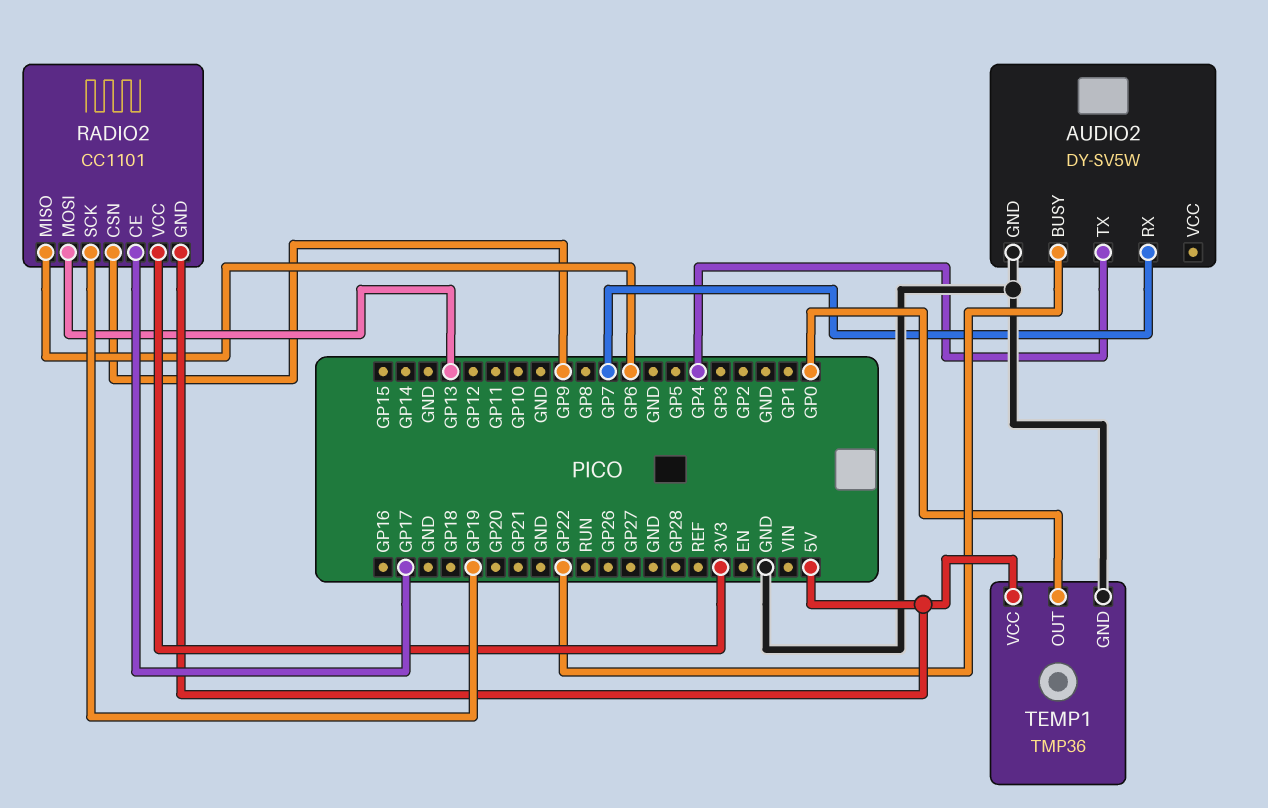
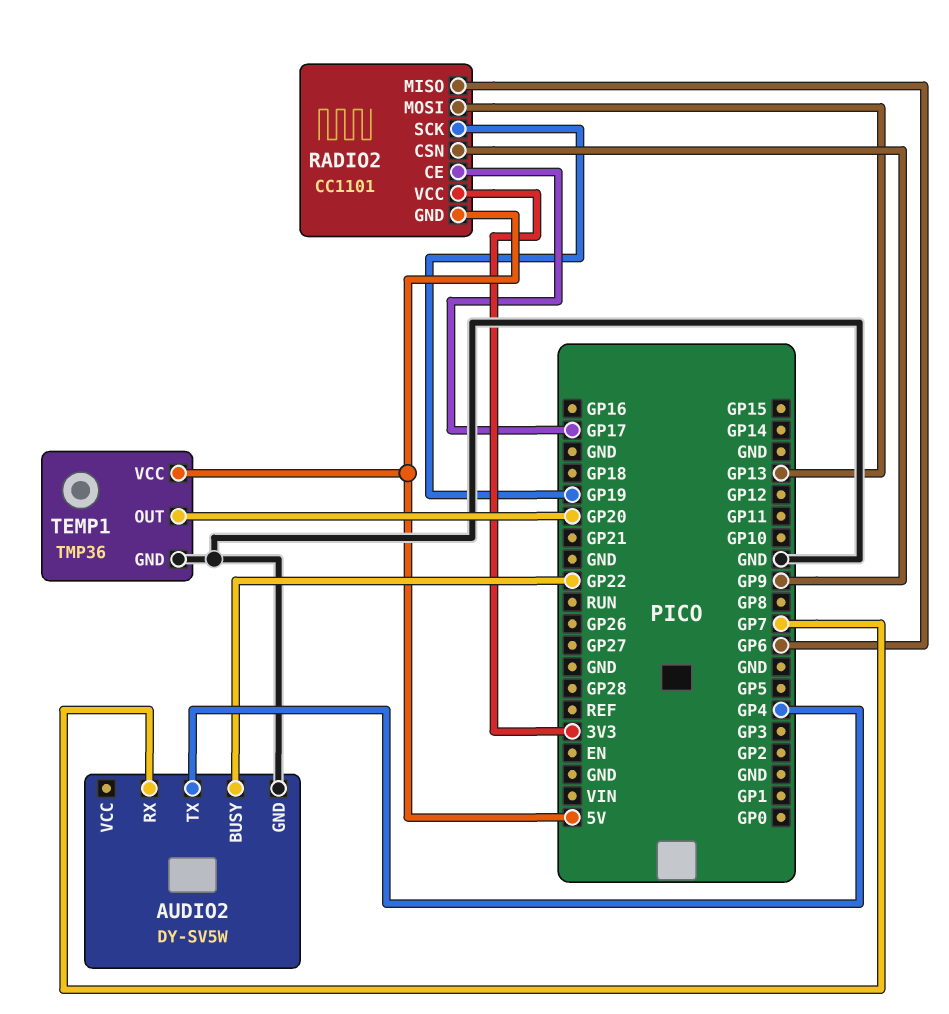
TEMP1 pin OUT: GP0 -> GP20

